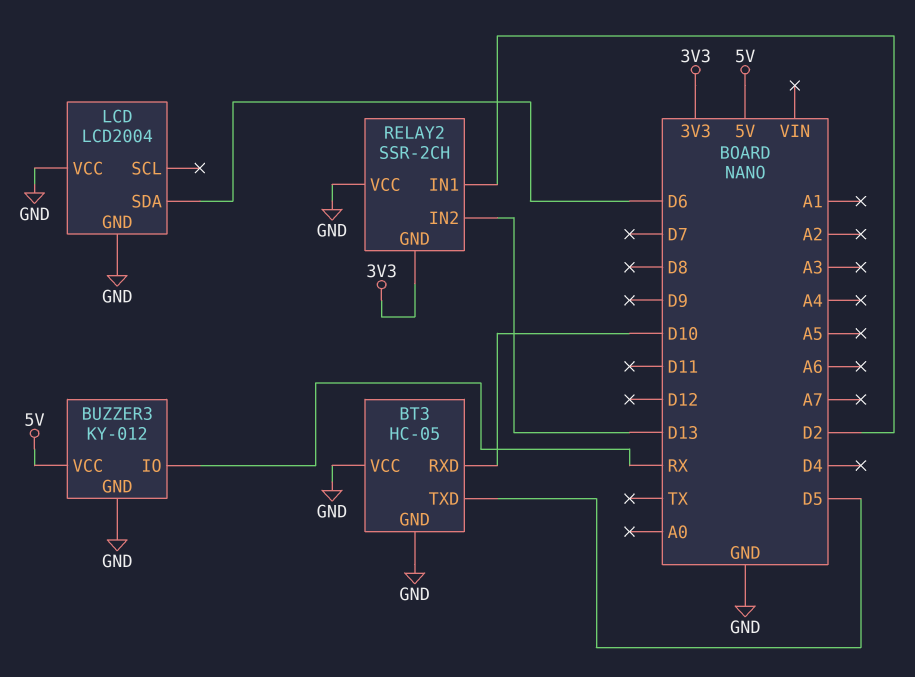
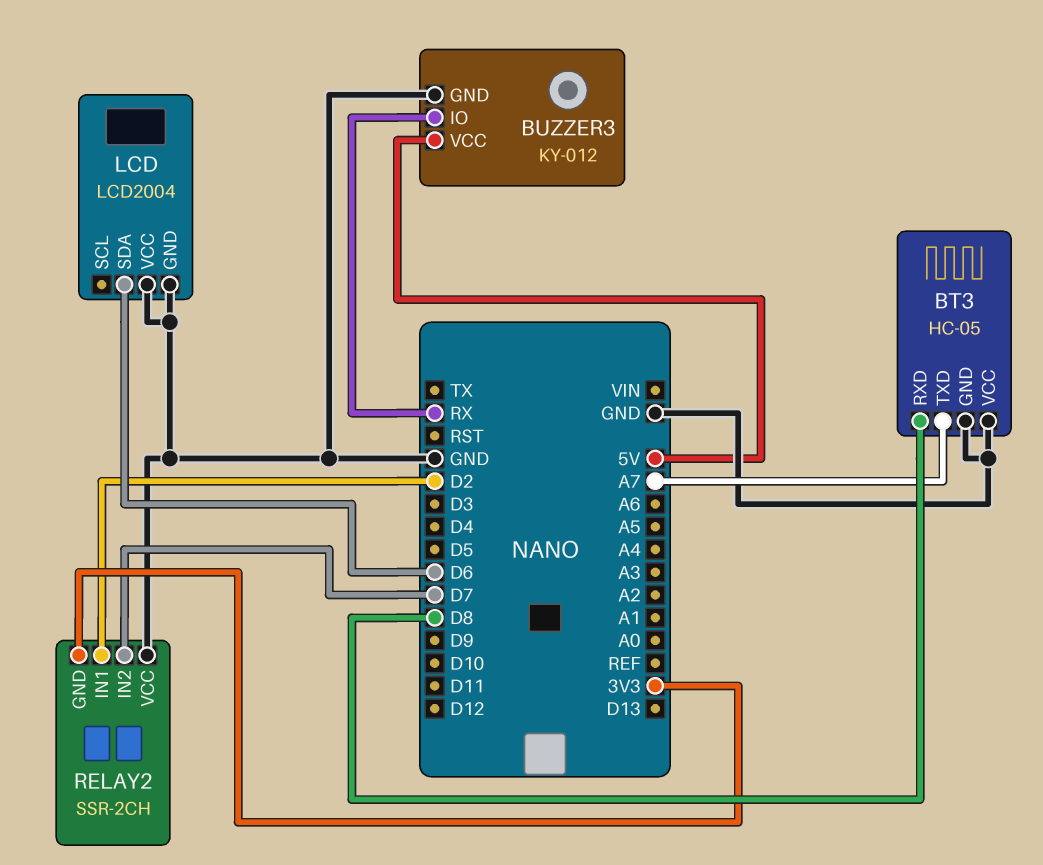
BT3 pin RXD: D10 -> D8
BT3 pin TXD: D5 -> A7
RELAY2 pin IN2: D13 -> D7

